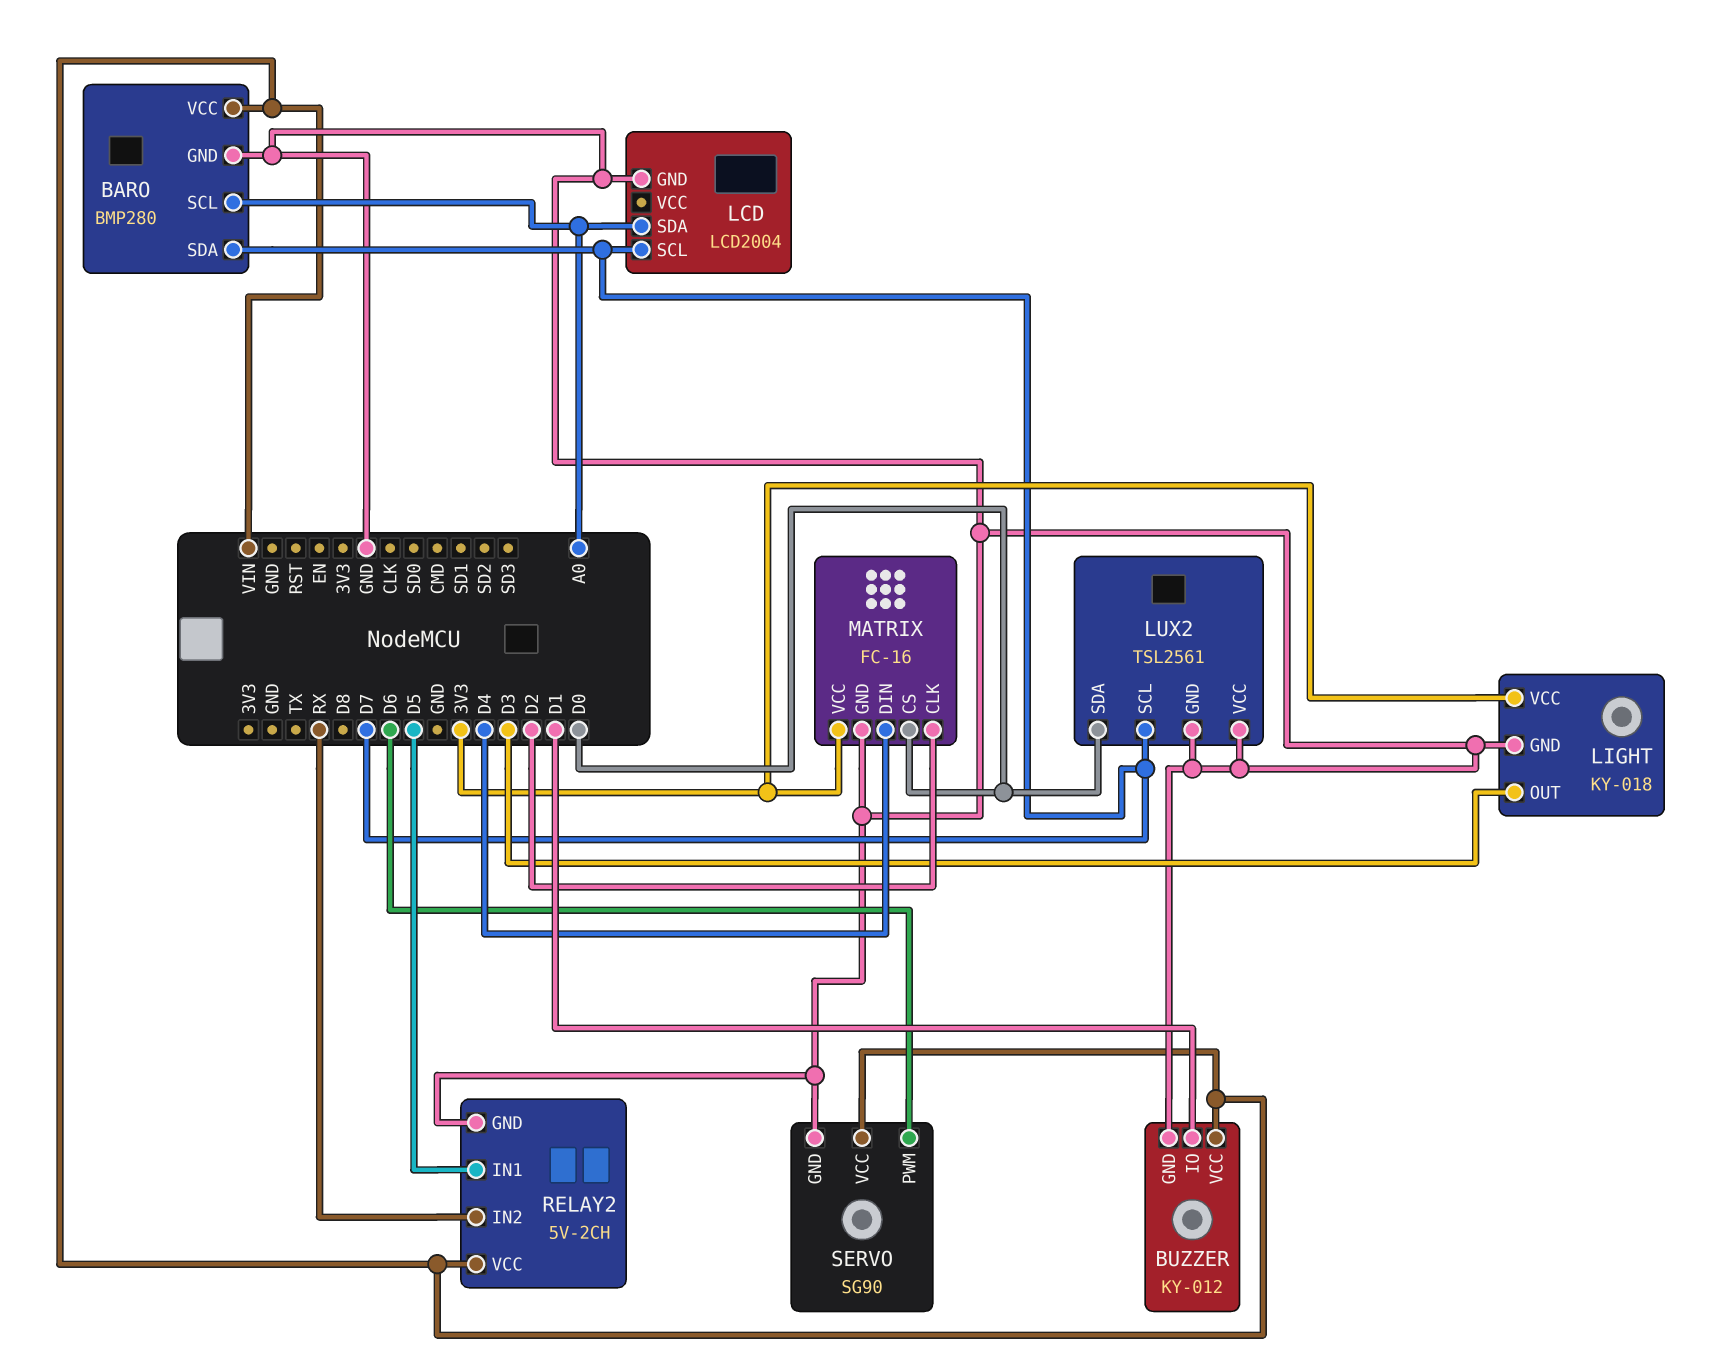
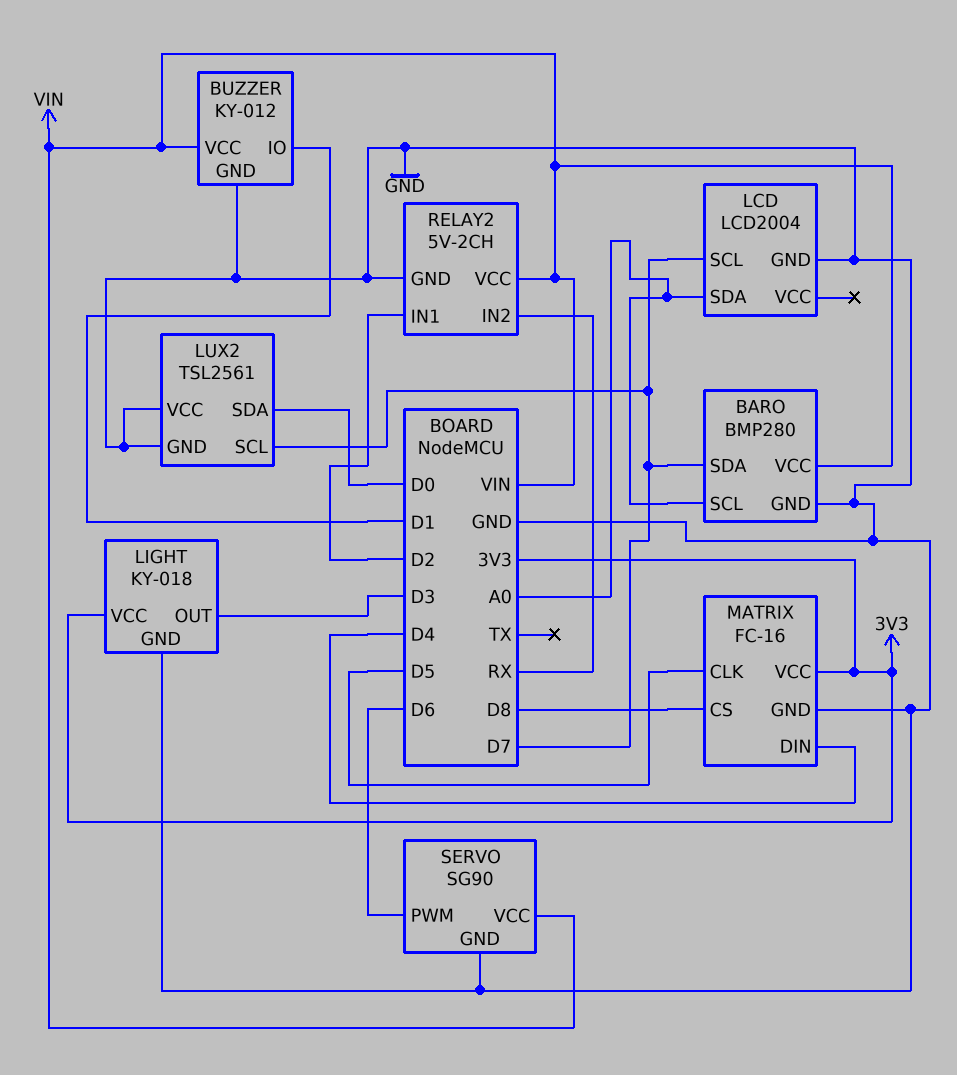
MATRIX pin CLK: D2 -> D5
MATRIX pin CS: D0 -> D8
RELAY2 pin IN1: D5 -> D2

